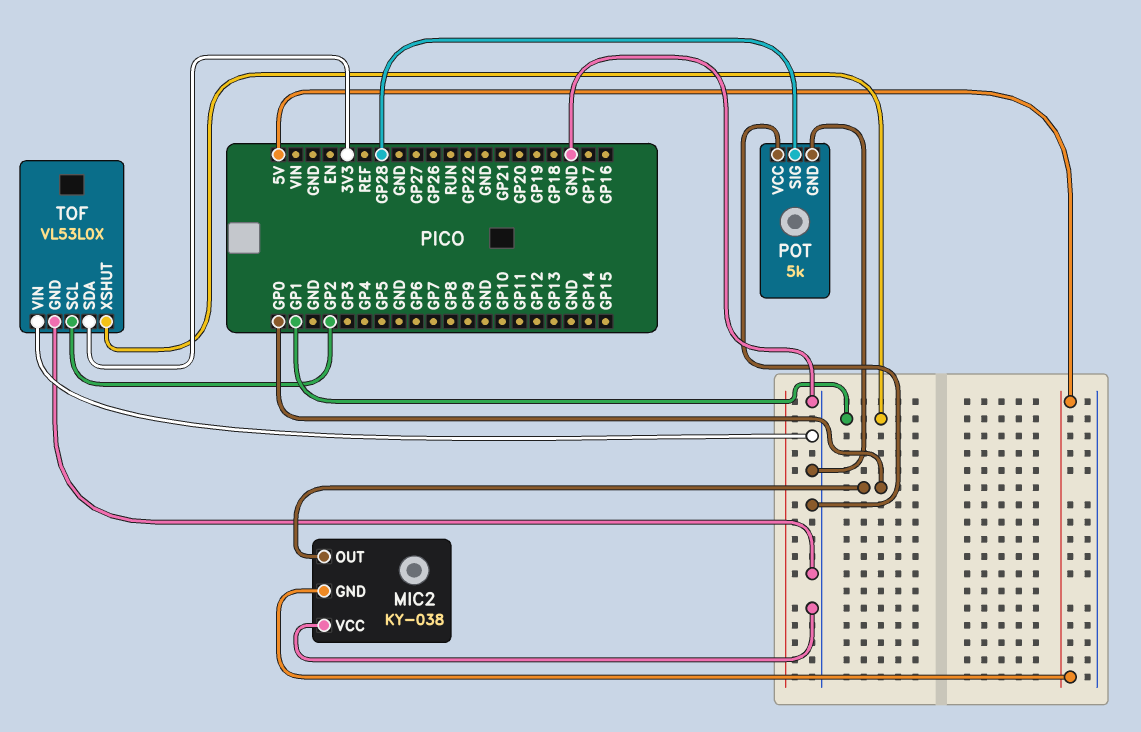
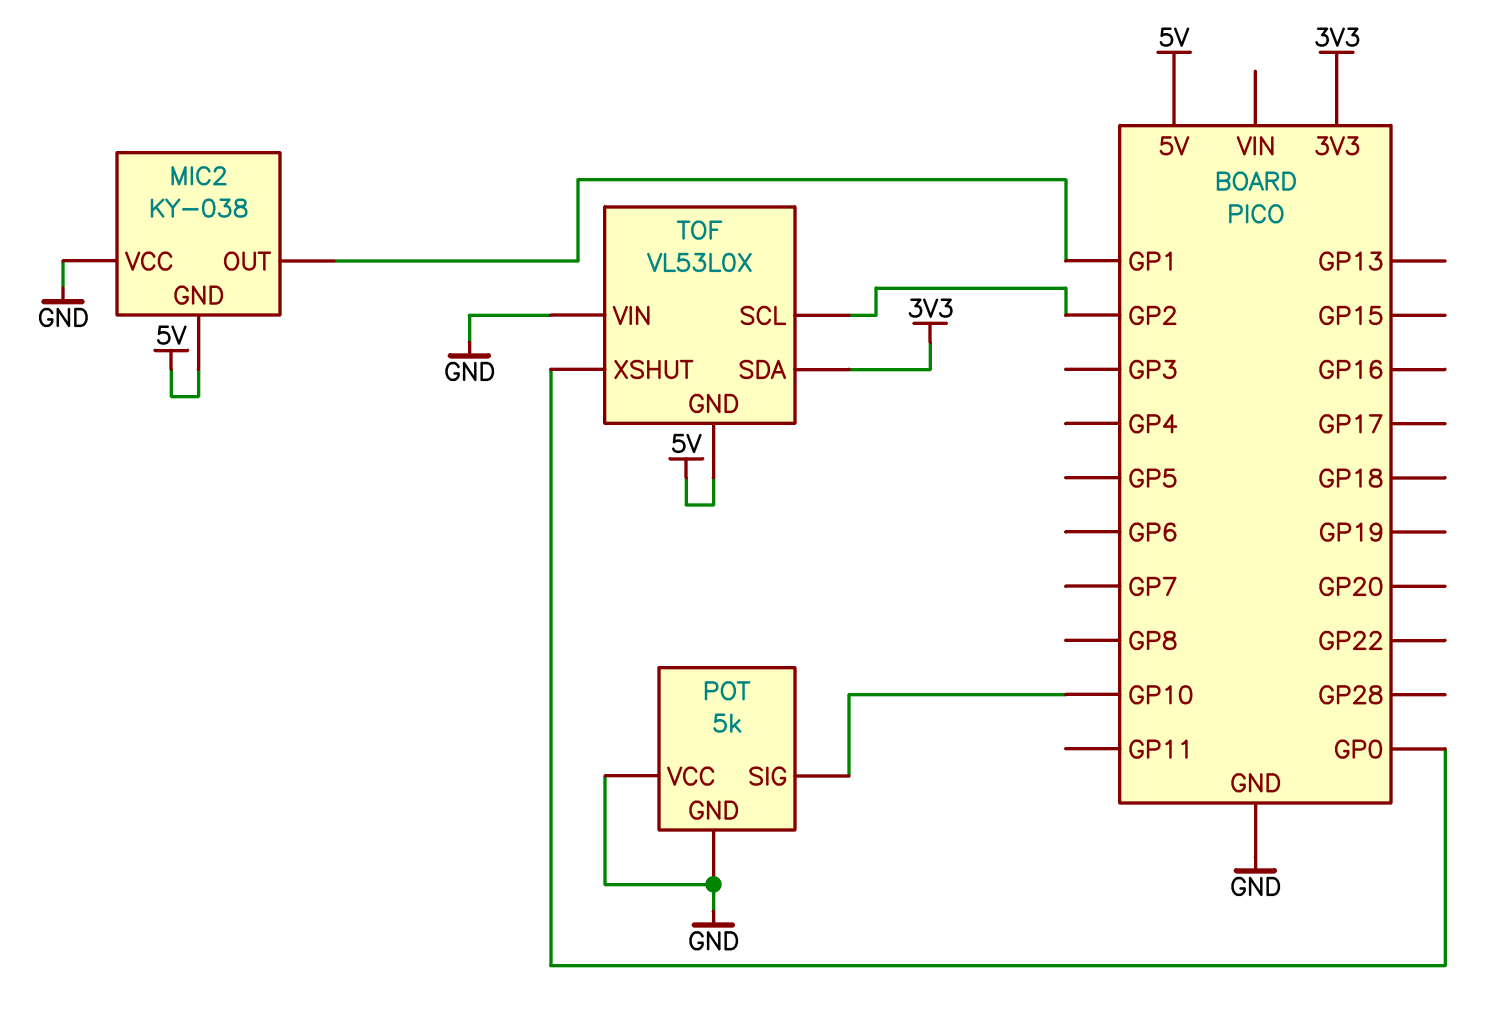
MIC2 pin OUT: GP0 -> GP1
POT pin SIG: GP28 -> GP10
TOF pin GND: GND -> 5V
TOF pin XSHUT: GP1 -> GP0

